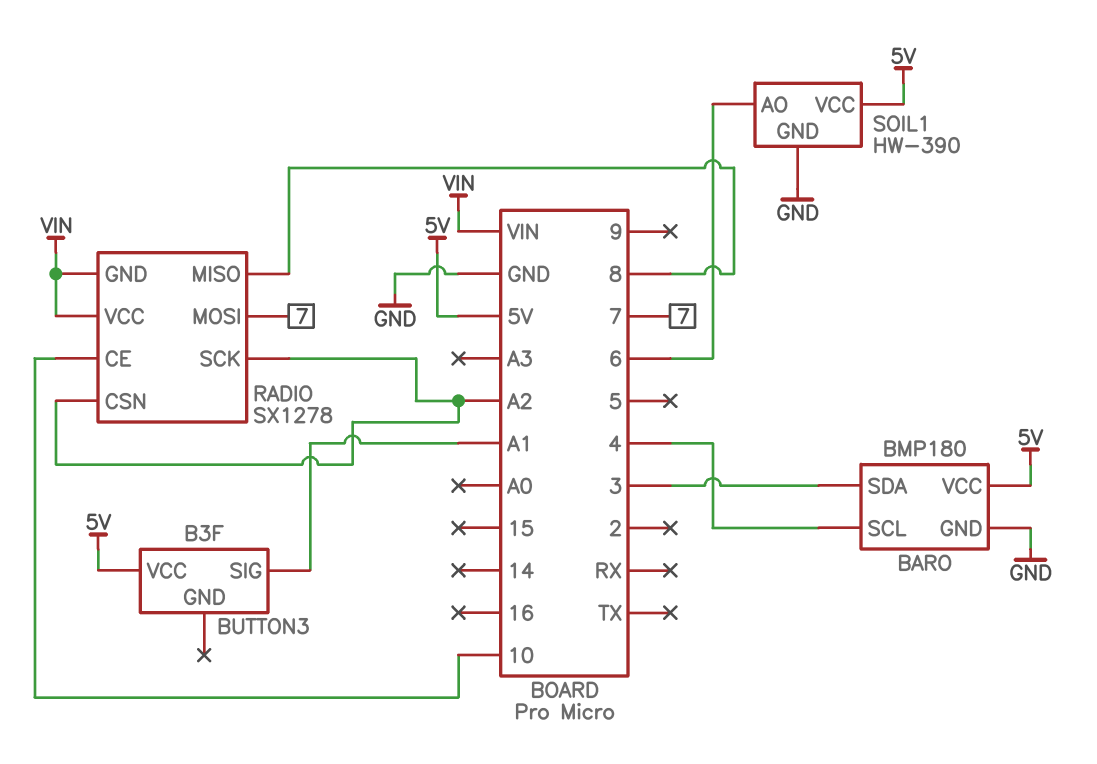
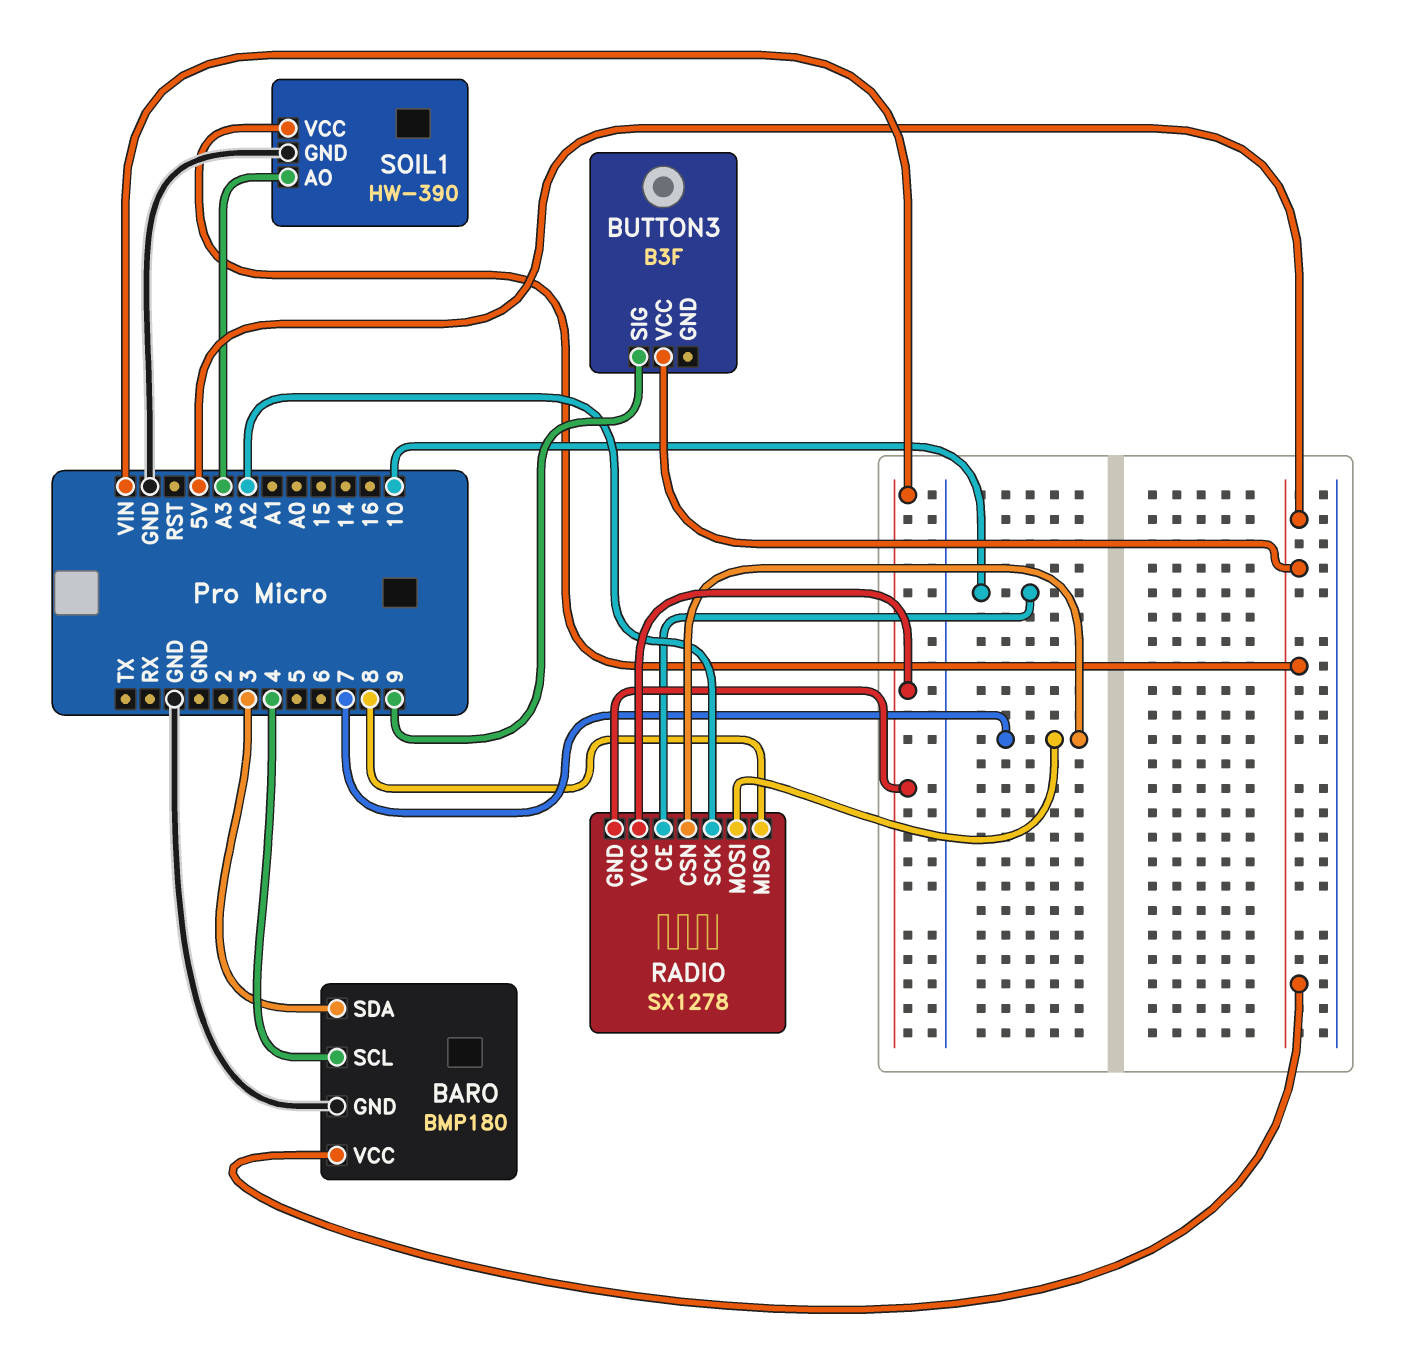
BUTTON3 pin SIG: A1 -> 9
RADIO pin CSN: A2 -> 7
SOIL1 pin AO: 6 -> A3

